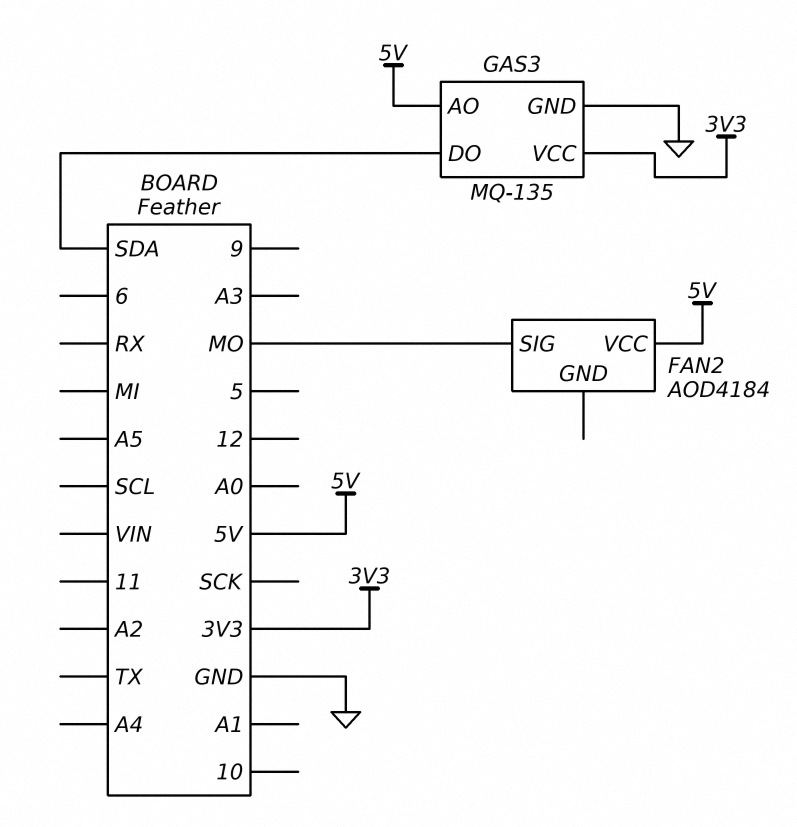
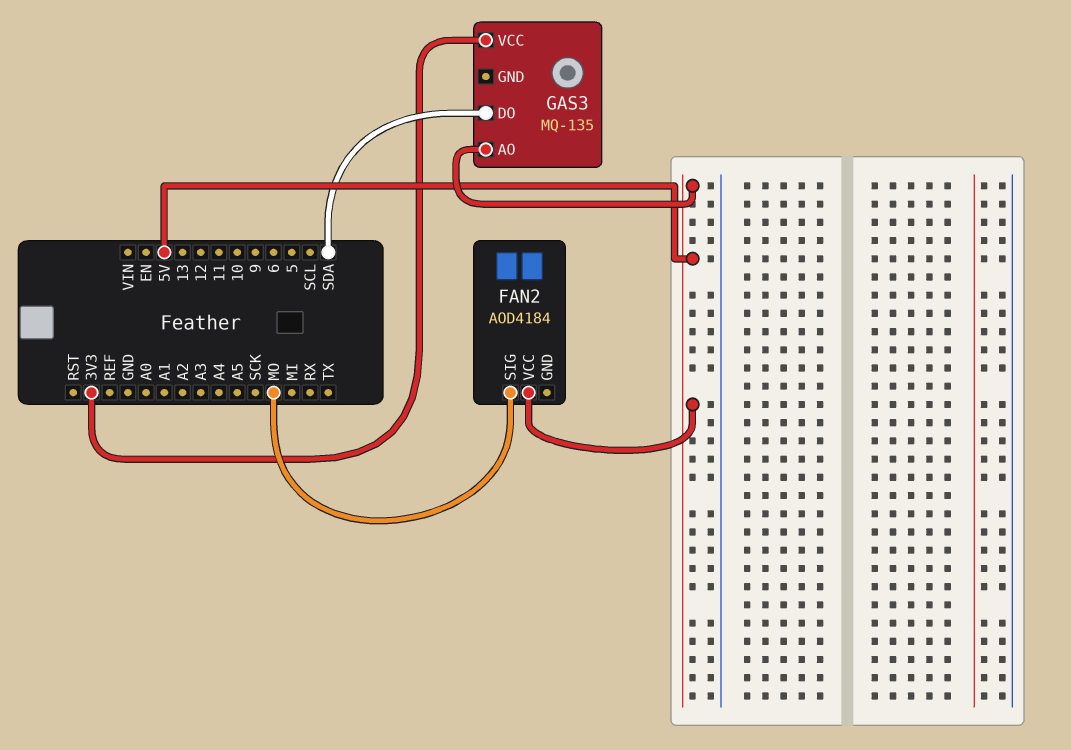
GAS3 pin GND: GND -> none

